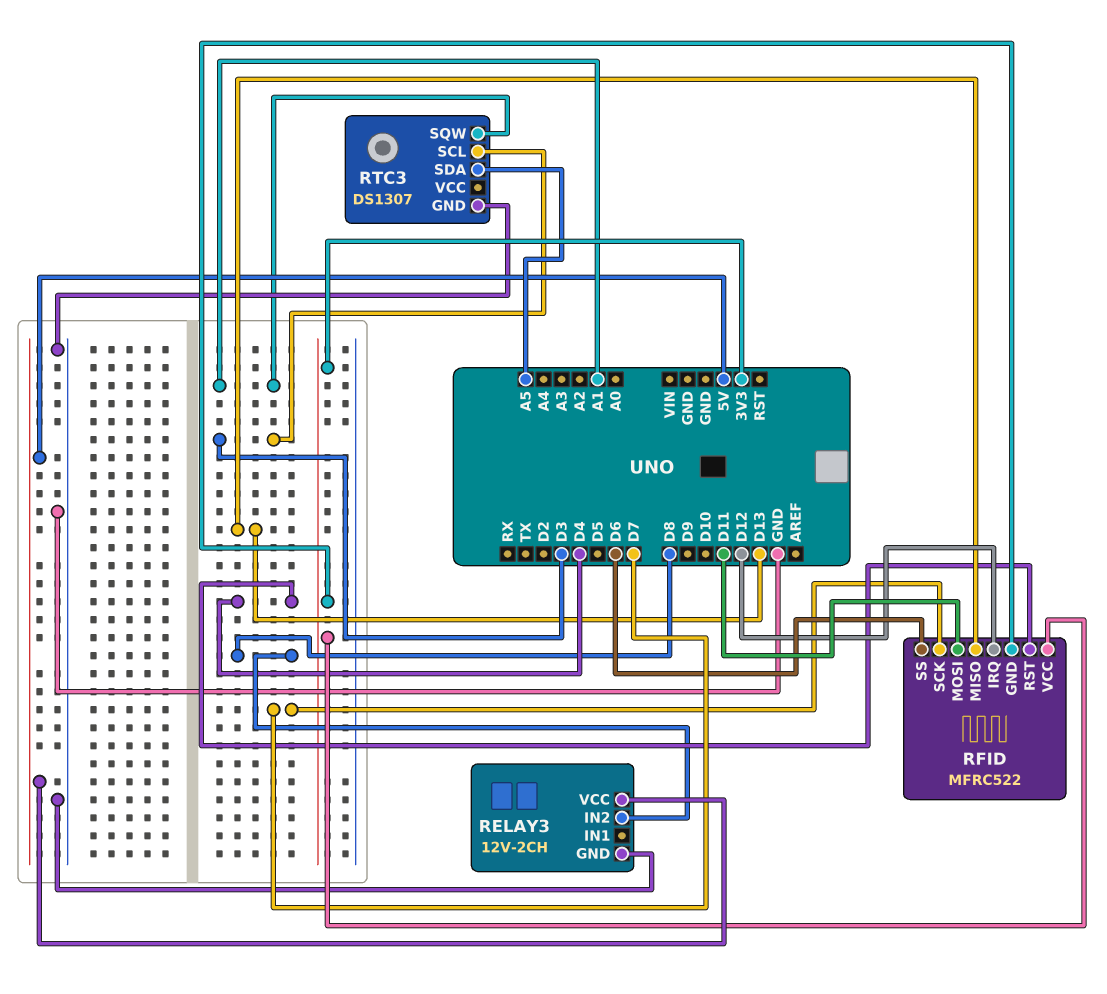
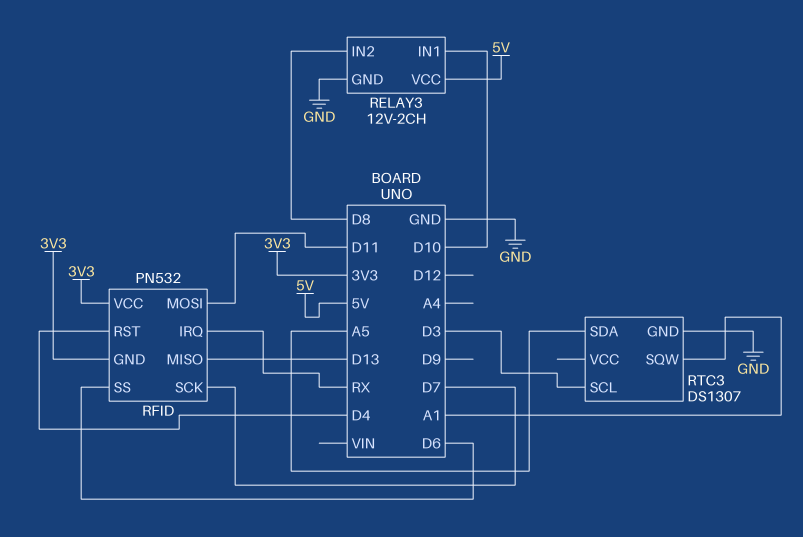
RELAY3 pin IN1: none -> D10
RFID: MFRC522 -> PN532
RFID pin IRQ: D12 -> RX

